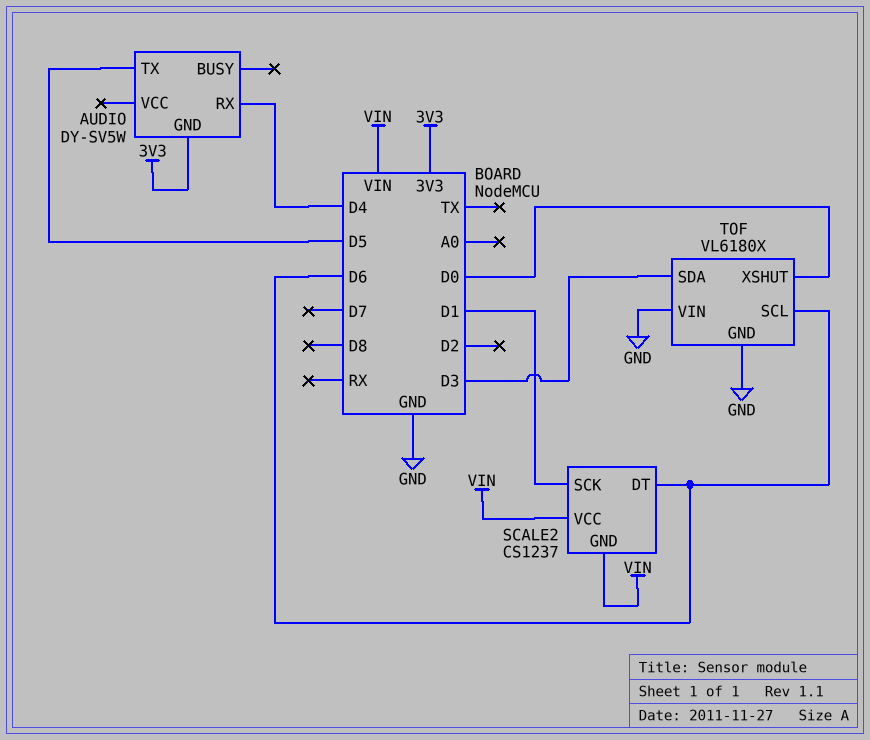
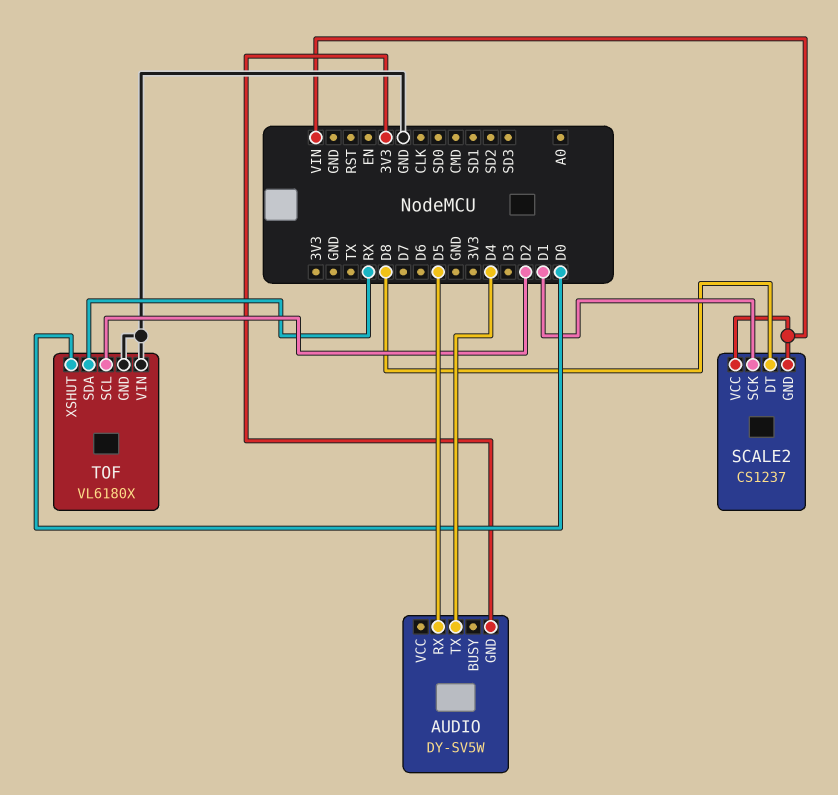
AUDIO pin RX: D4 -> D5
AUDIO pin TX: D5 -> D4
SCALE2 pin DT: D6 -> D8
TOF pin SCL: D6 -> D2
TOF pin SDA: D3 -> RX

